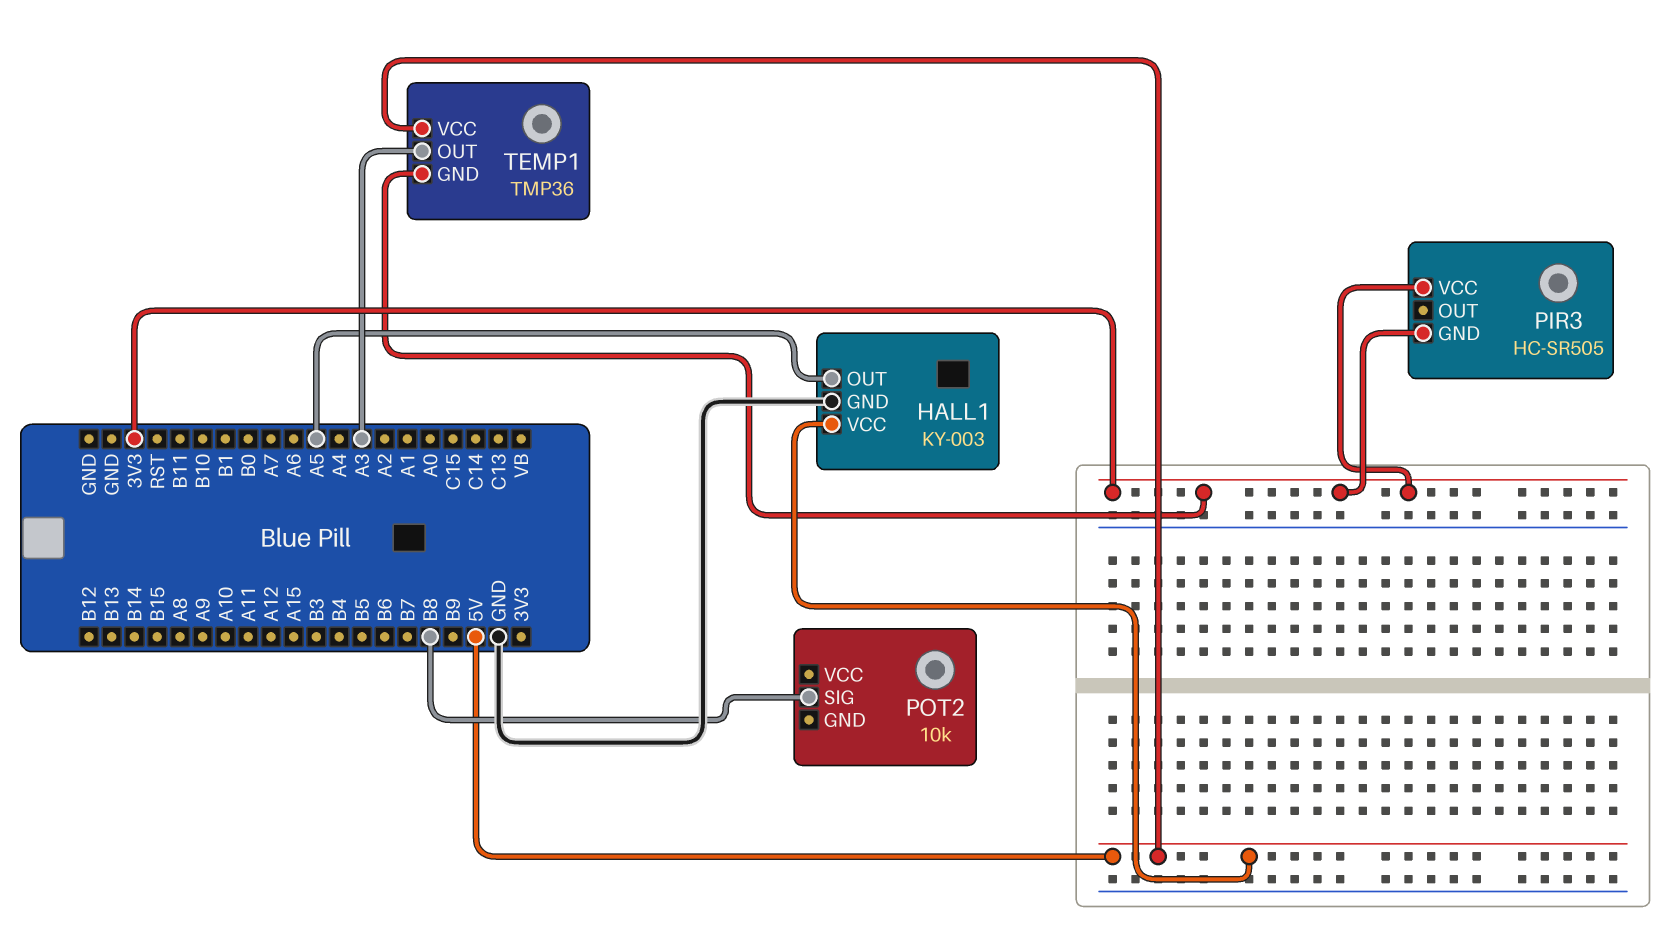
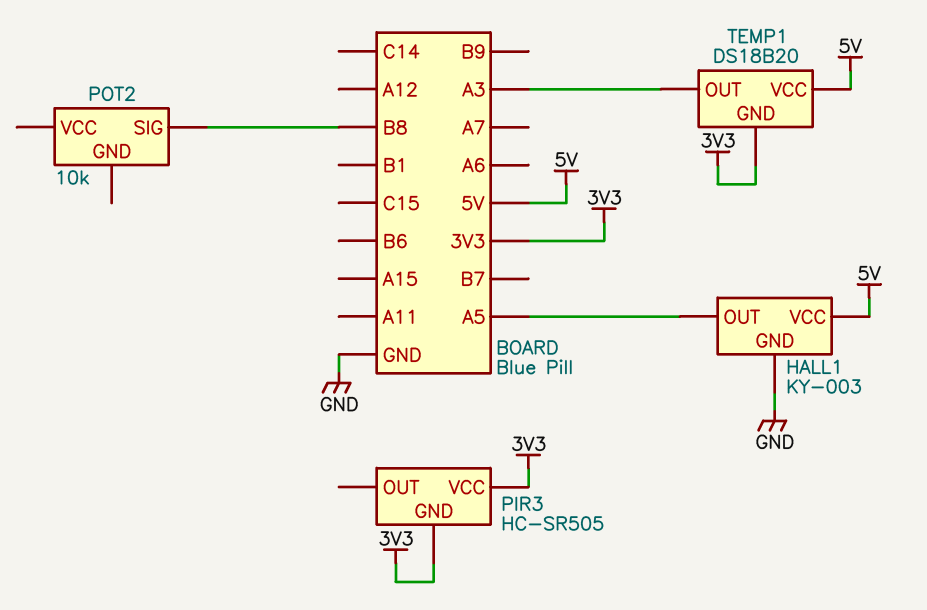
TEMP1: TMP36 -> DS18B20

